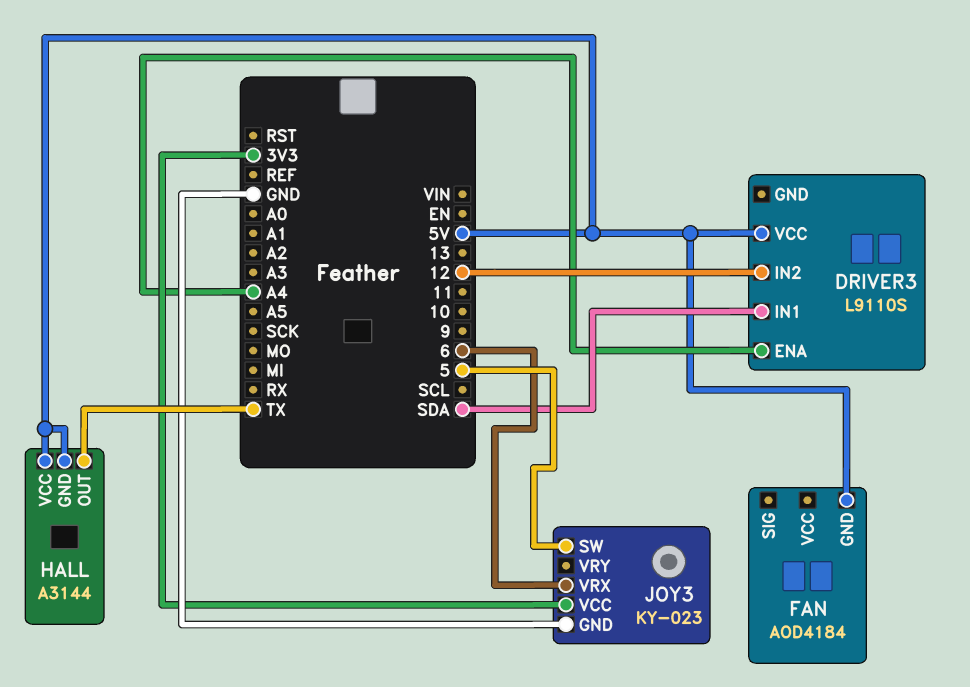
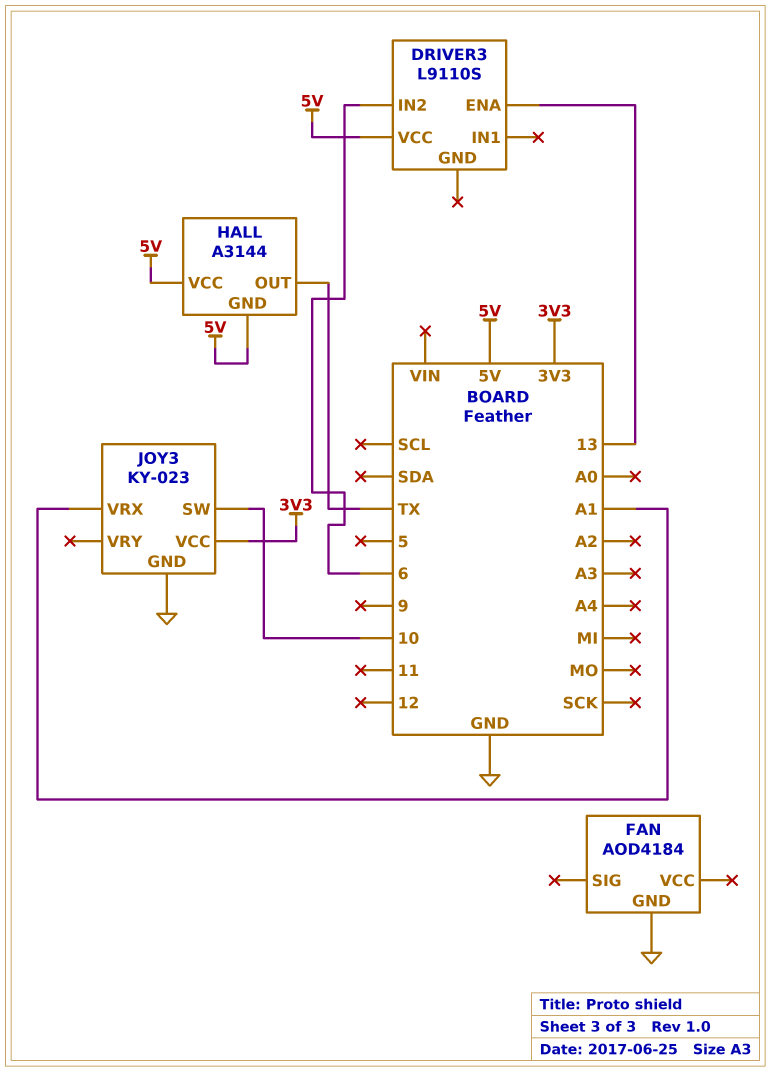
DRIVER3 pin ENA: A4 -> 13
DRIVER3 pin IN1: SDA -> none
DRIVER3 pin IN2: 12 -> 6
FAN pin GND: 5V -> GND
JOY3 pin SW: 5 -> 10
JOY3 pin VRX: 6 -> A1

